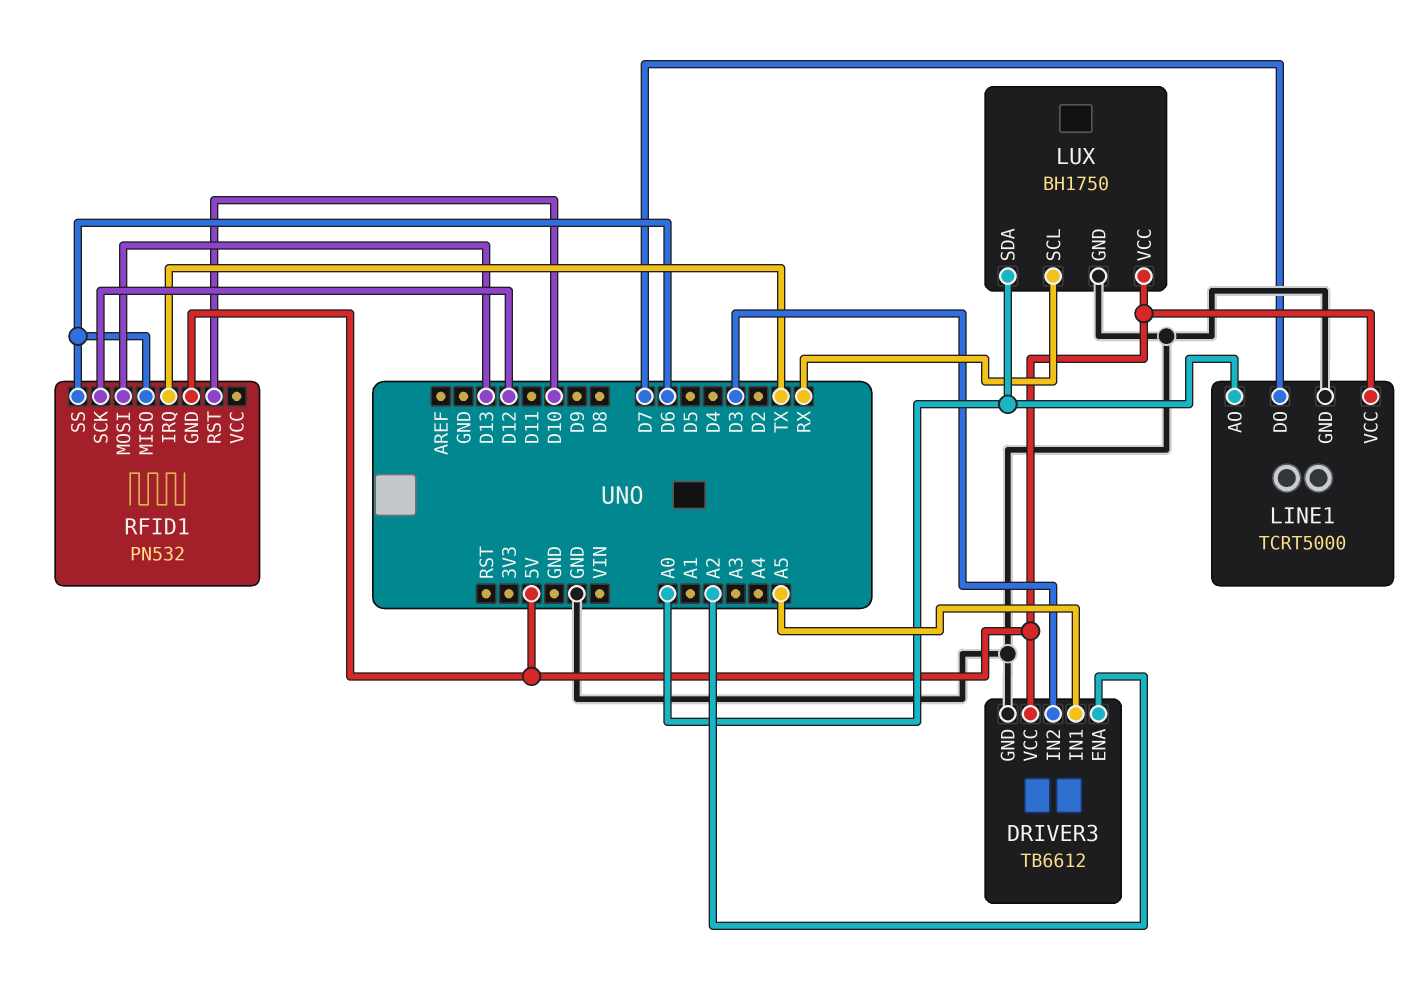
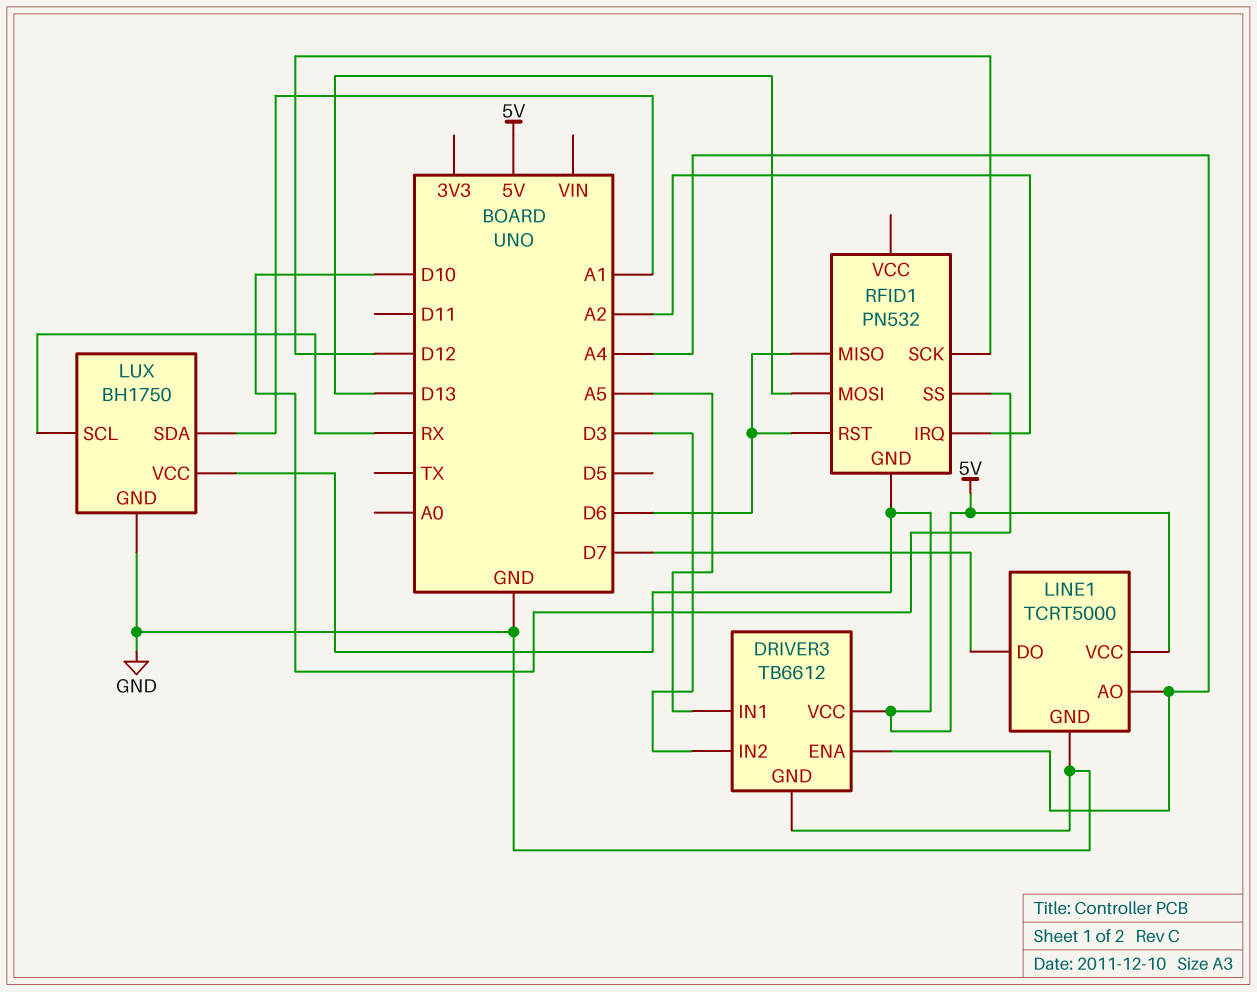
DRIVER3 pin ENA: A2 -> A4
LINE1 pin AO: A0 -> A4
LUX pin SDA: A0 -> A1
RFID1 pin IRQ: TX -> A2
RFID1 pin RST: D10 -> D6
RFID1 pin SS: D6 -> D10

